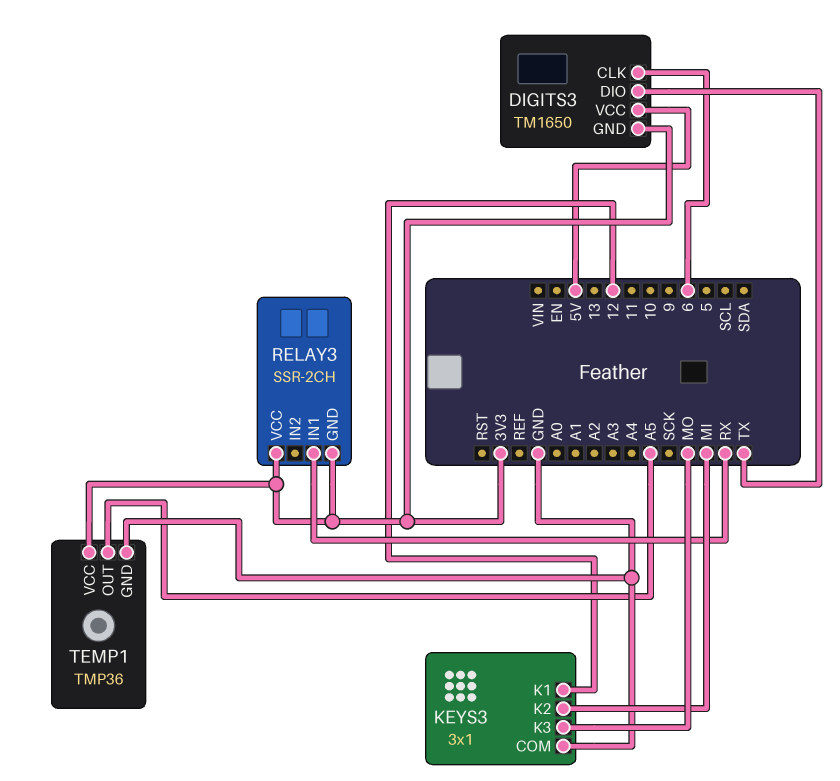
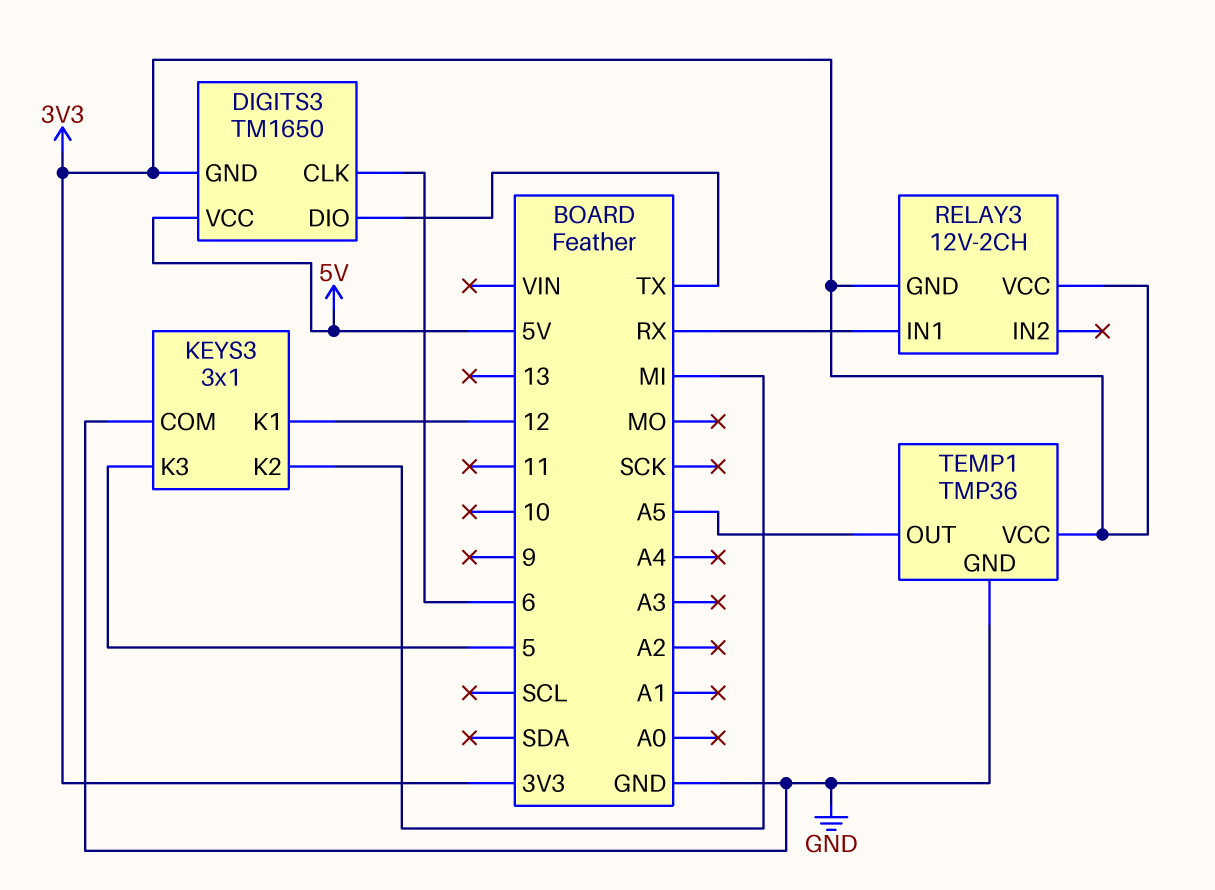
KEYS3 pin K3: MO -> 5
RELAY3: SSR-2CH -> 12V-2CH

